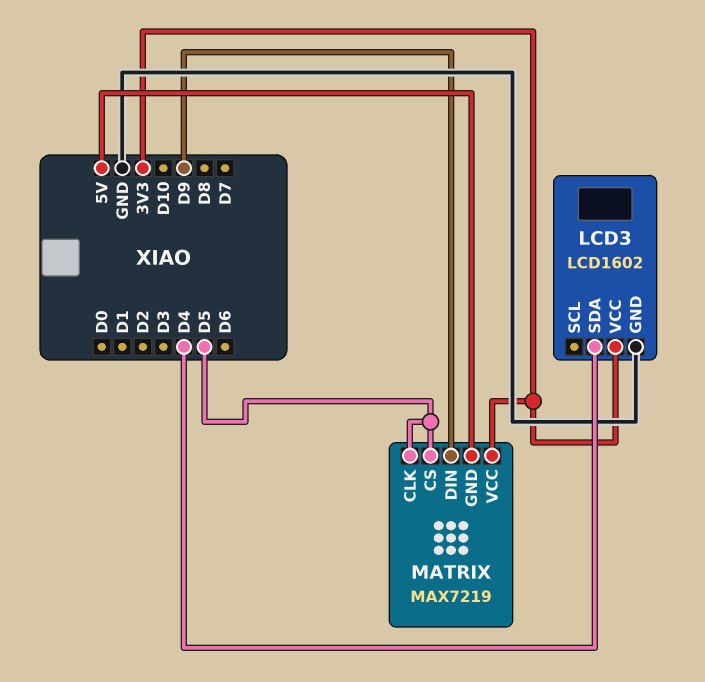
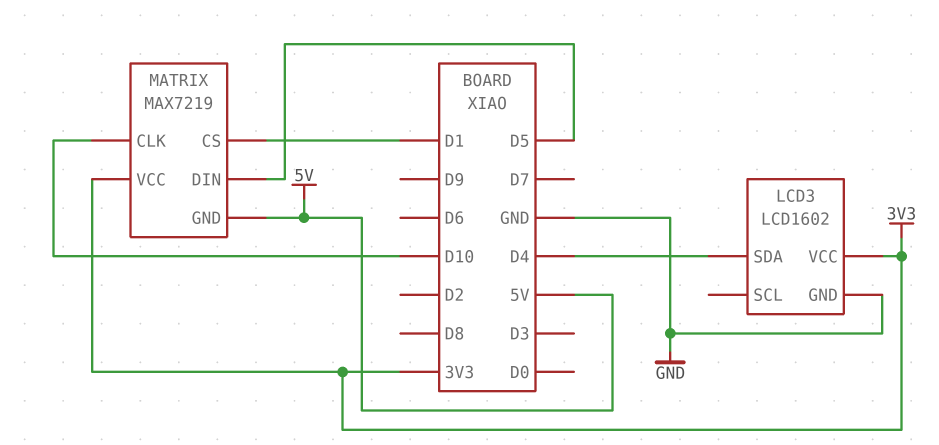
MATRIX pin CLK: D5 -> D10
MATRIX pin CS: D5 -> D1
MATRIX pin DIN: D9 -> D5

